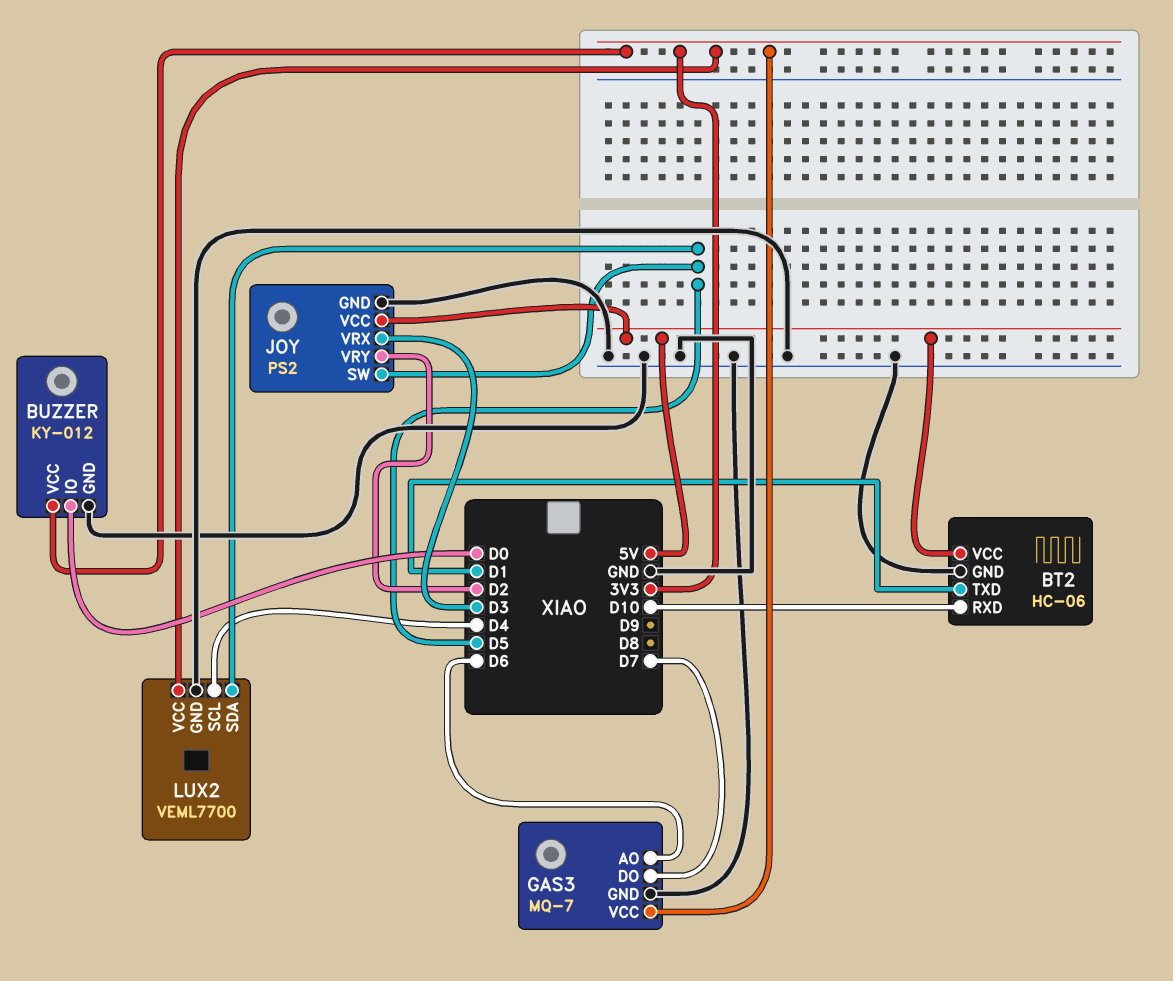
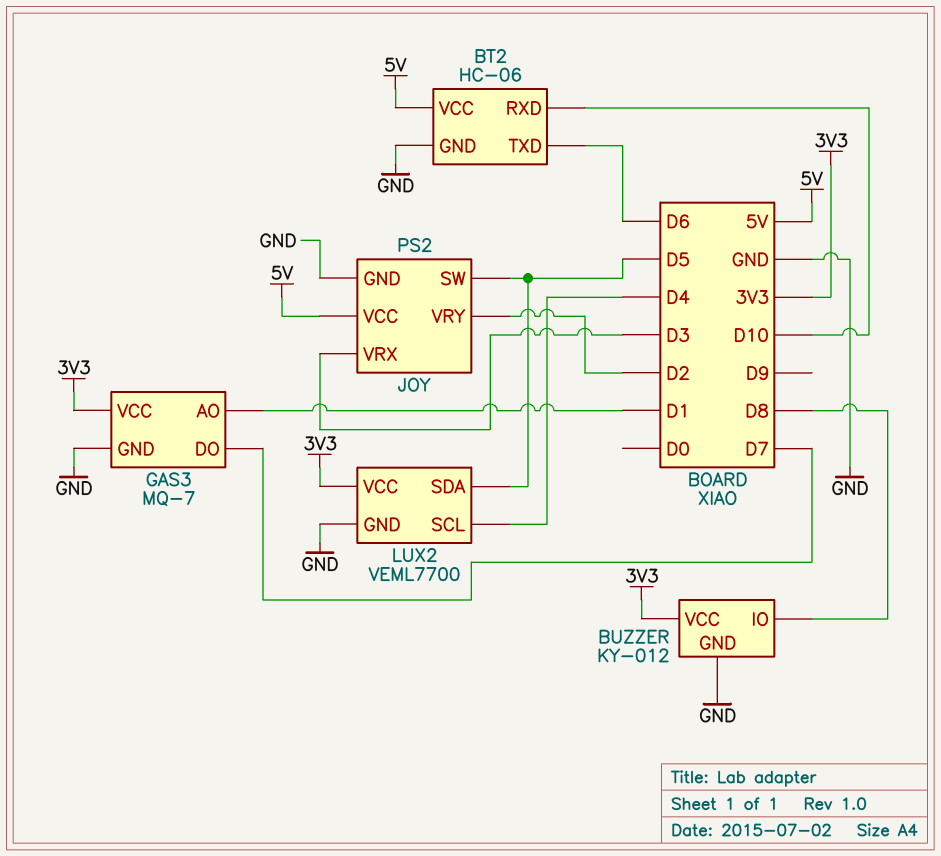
BT2 pin TXD: D1 -> D6
BUZZER pin IO: D0 -> D8
GAS3 pin AO: D6 -> D1

